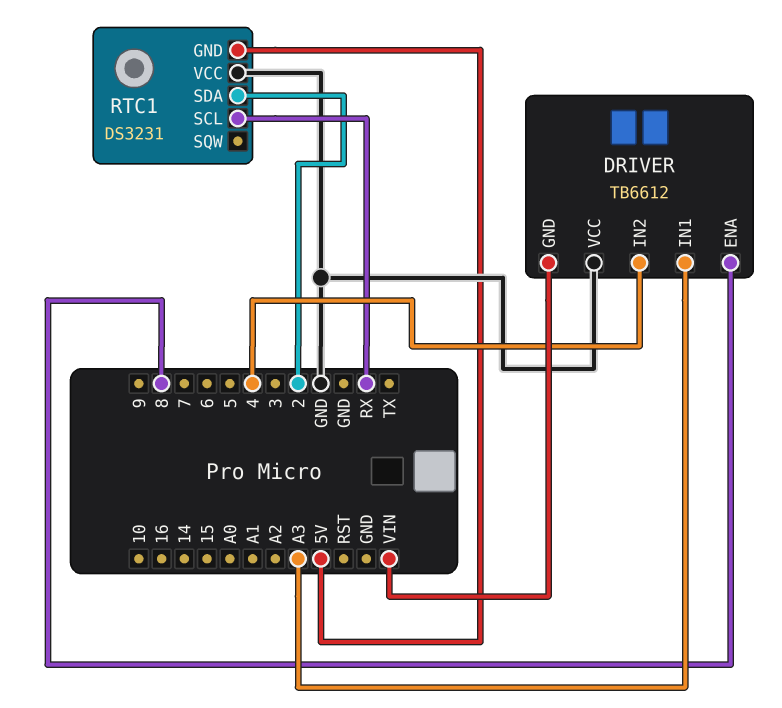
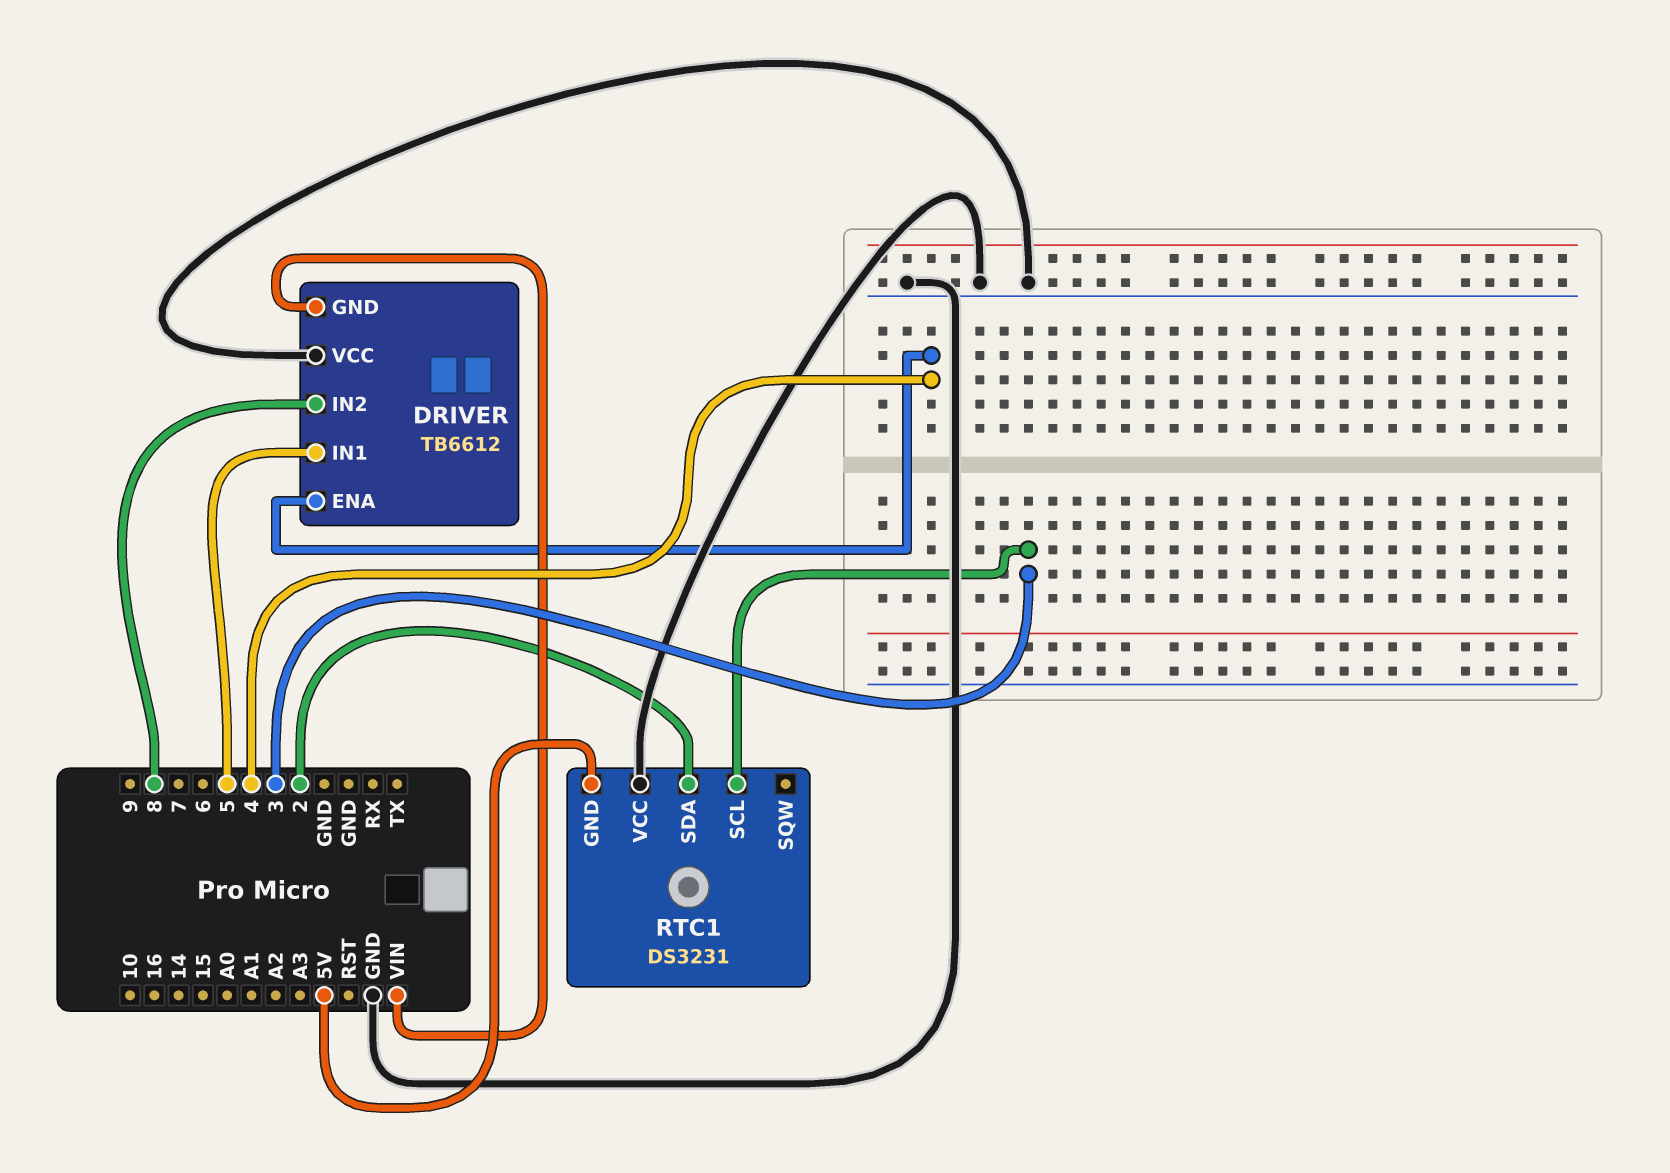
DRIVER pin ENA: 8 -> 4
DRIVER pin IN1: A3 -> 5
DRIVER pin IN2: 4 -> 8
RTC1 pin SCL: RX -> 3

